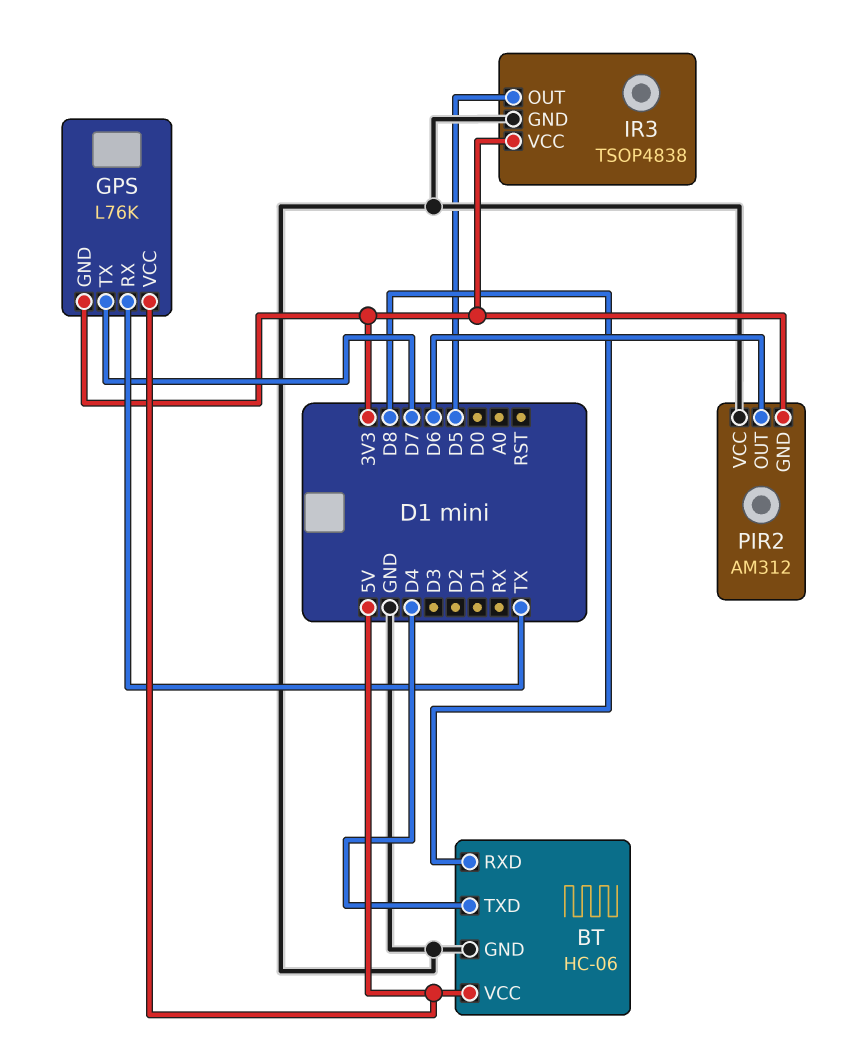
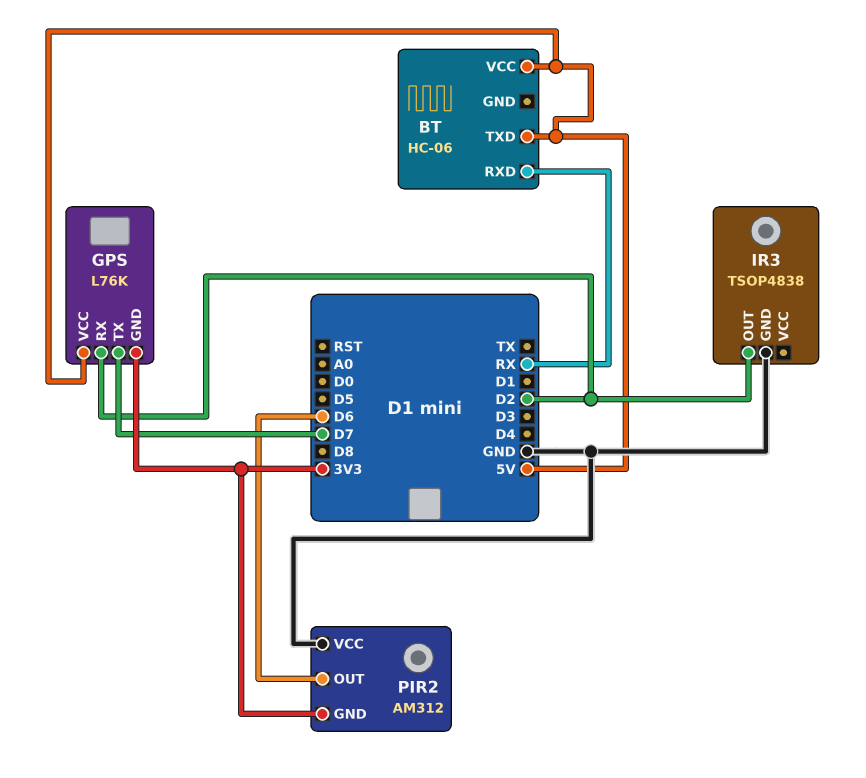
BT pin GND: GND -> none
BT pin RXD: D8 -> RX
BT pin TXD: D4 -> 5V
GPS pin RX: TX -> D2
IR3 pin OUT: D5 -> D2
IR3 pin VCC: 3V3 -> none

